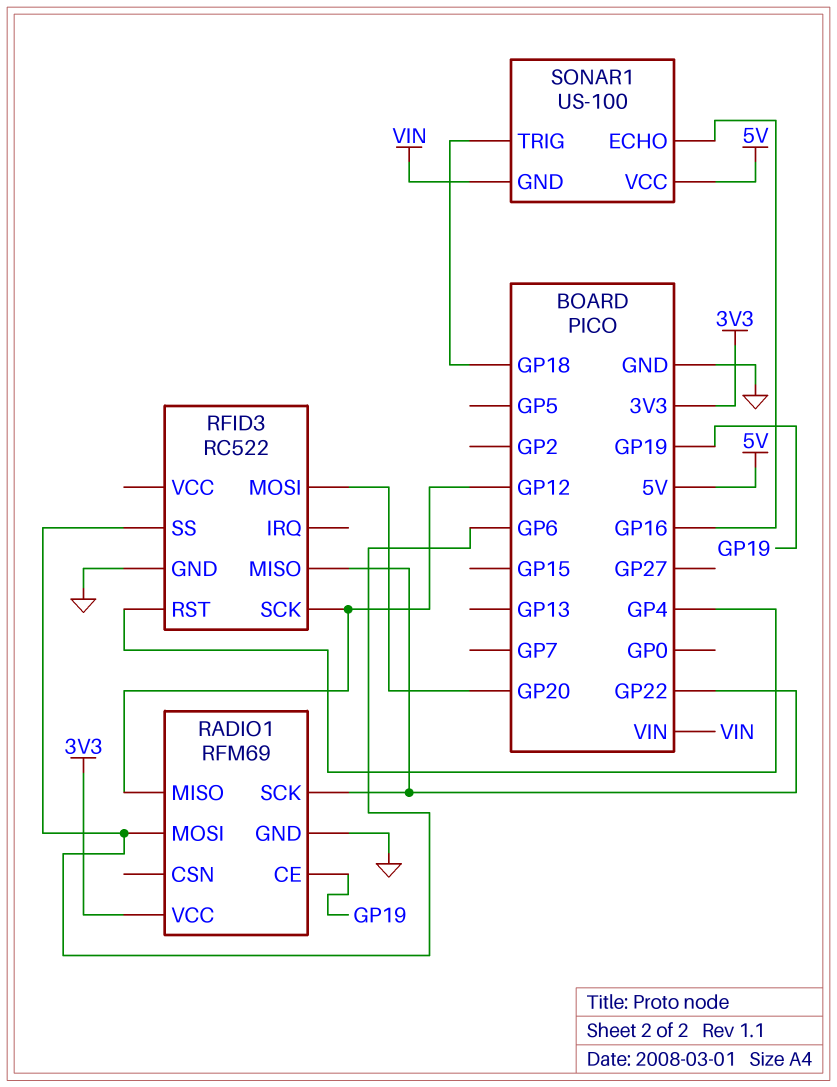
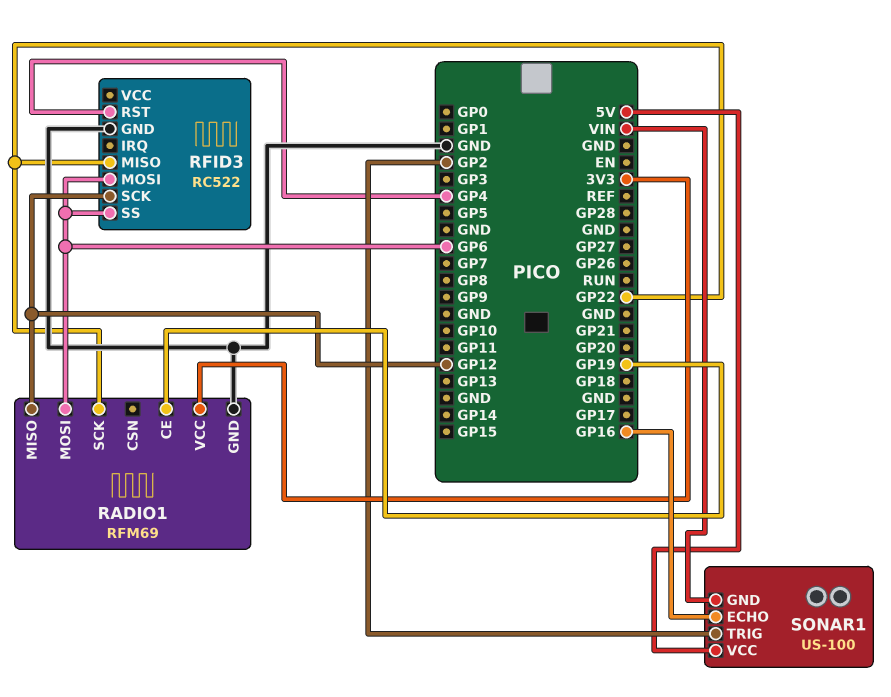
RFID3 pin MOSI: GP20 -> GP6
SONAR1 pin TRIG: GP18 -> GP2

